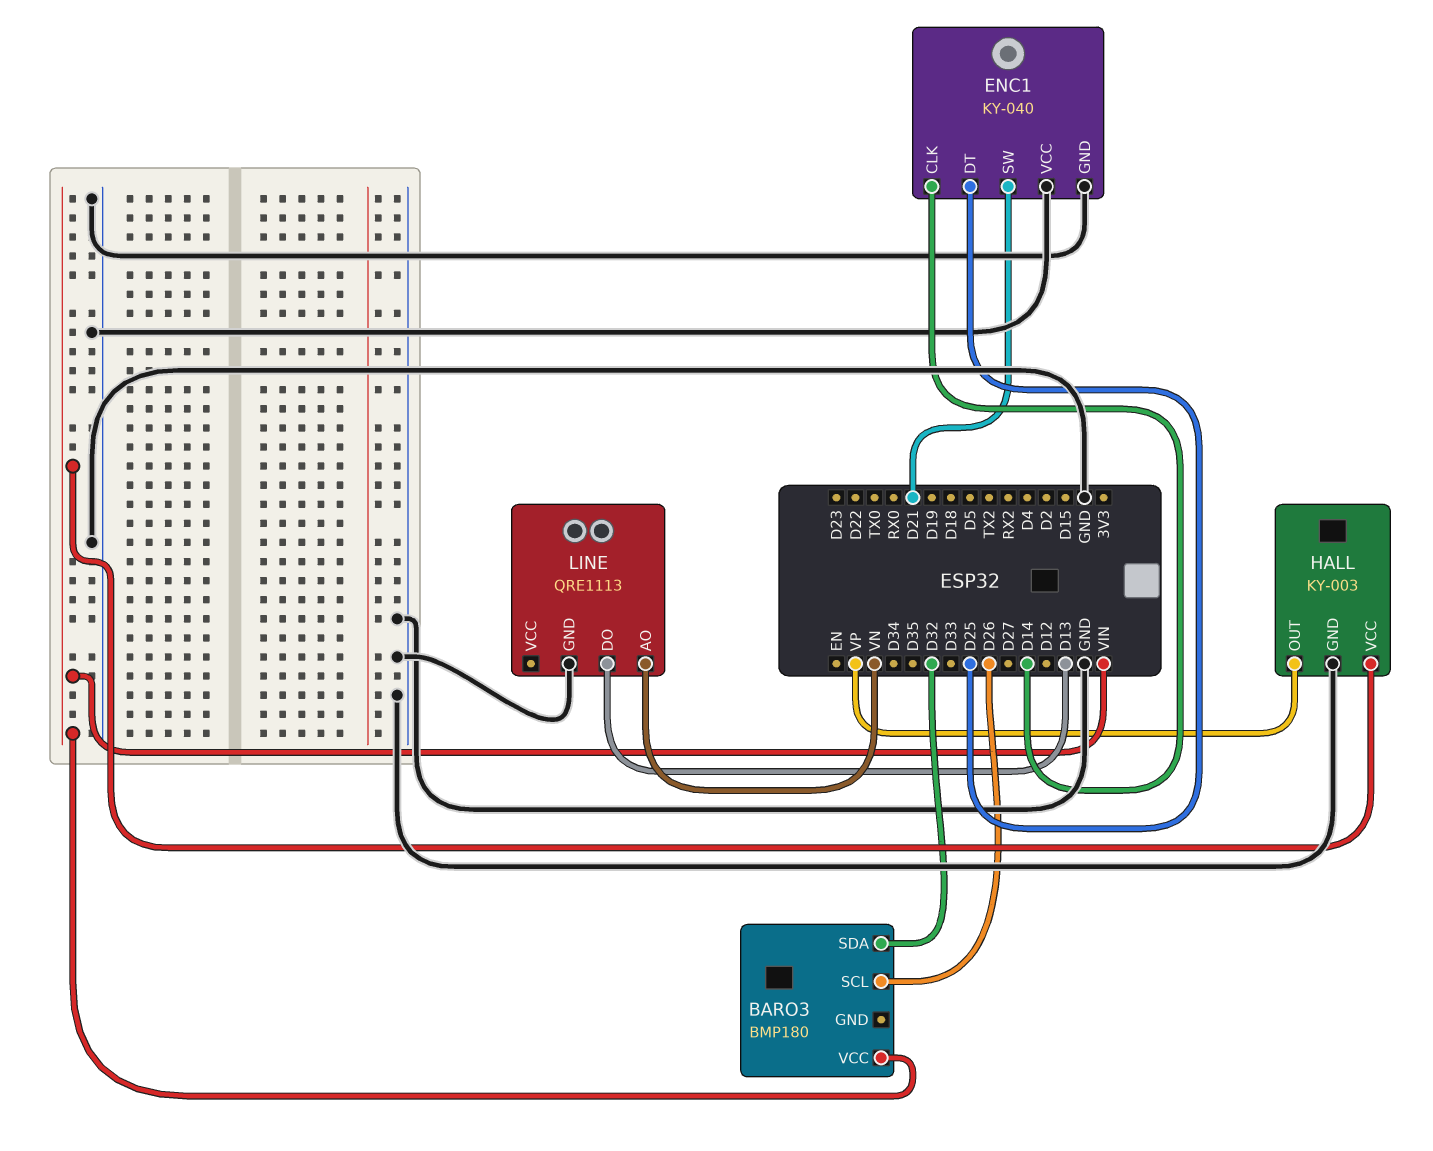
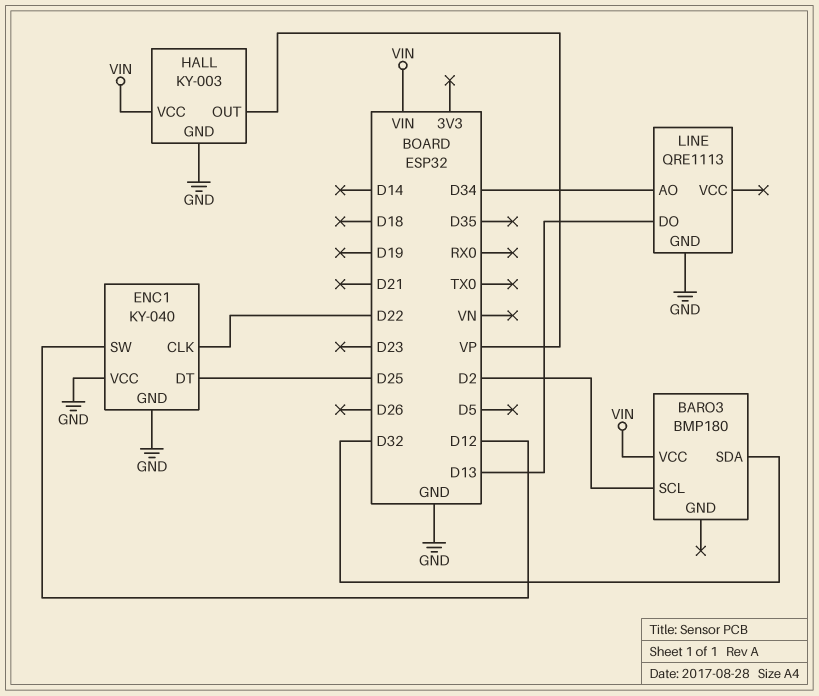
BARO3 pin SCL: D26 -> D2
ENC1 pin CLK: D14 -> D22
ENC1 pin SW: D21 -> D12
LINE pin AO: VN -> D34

